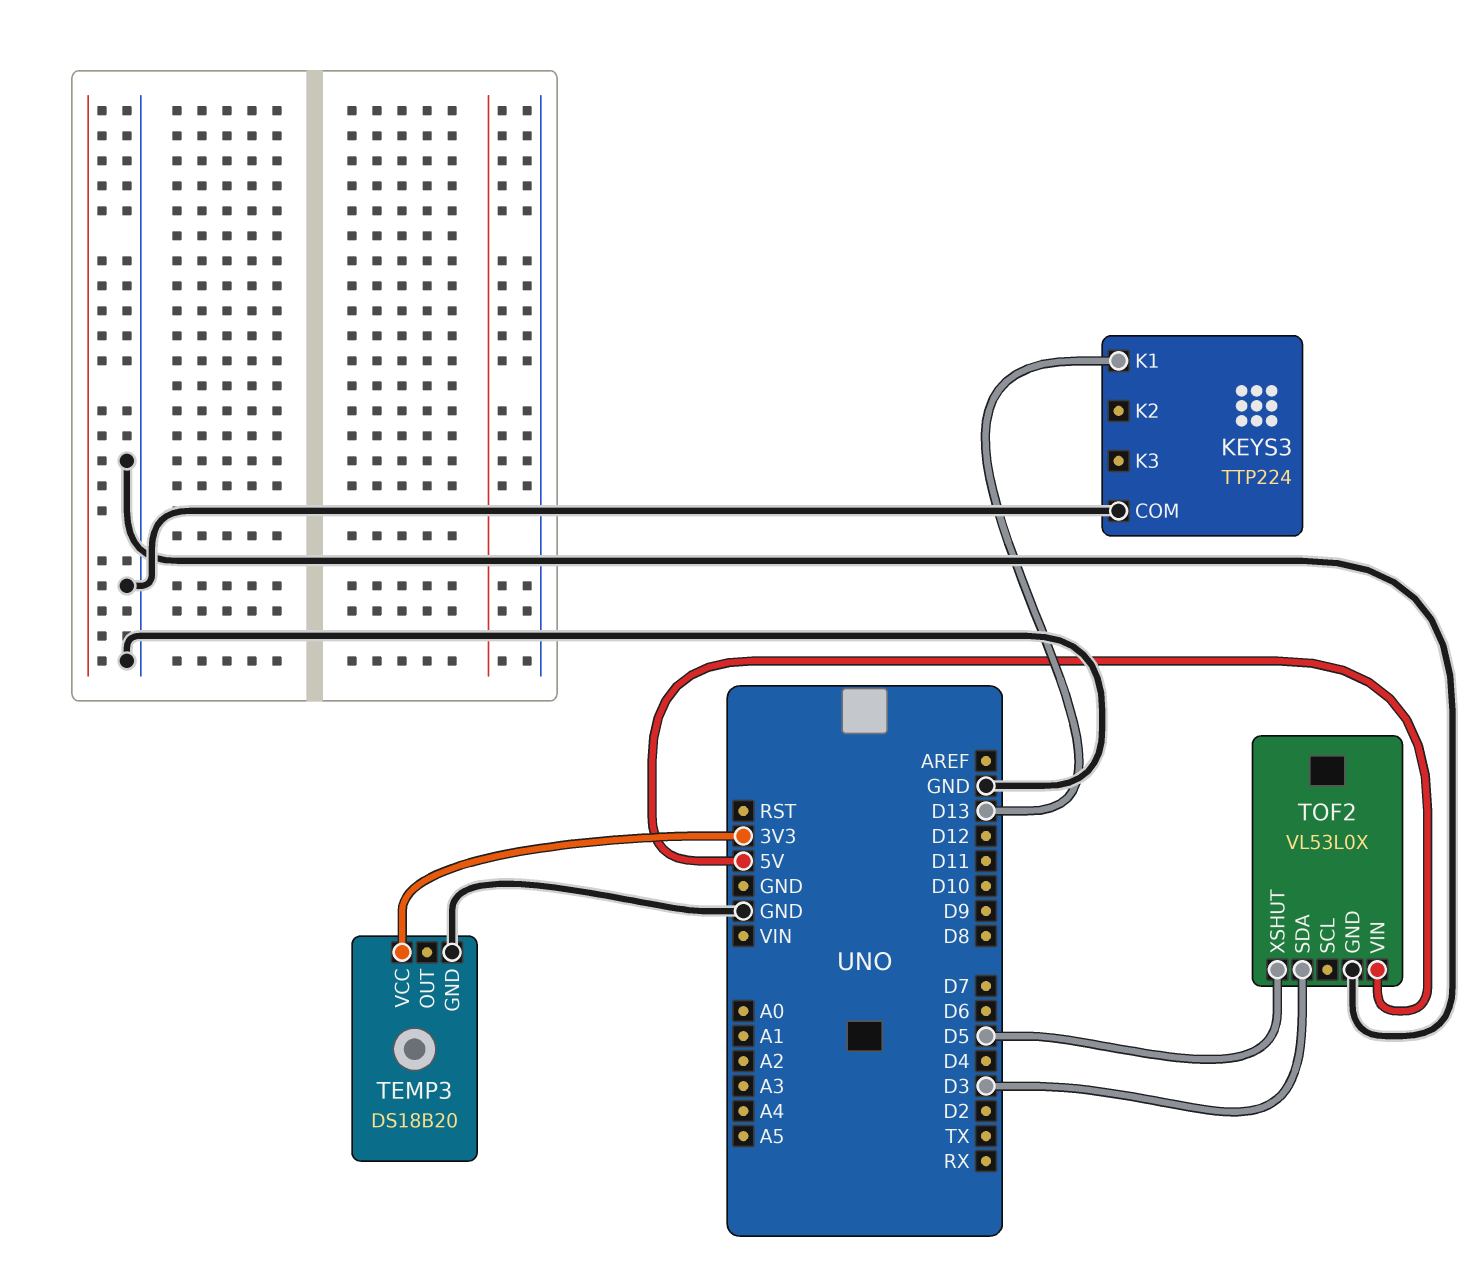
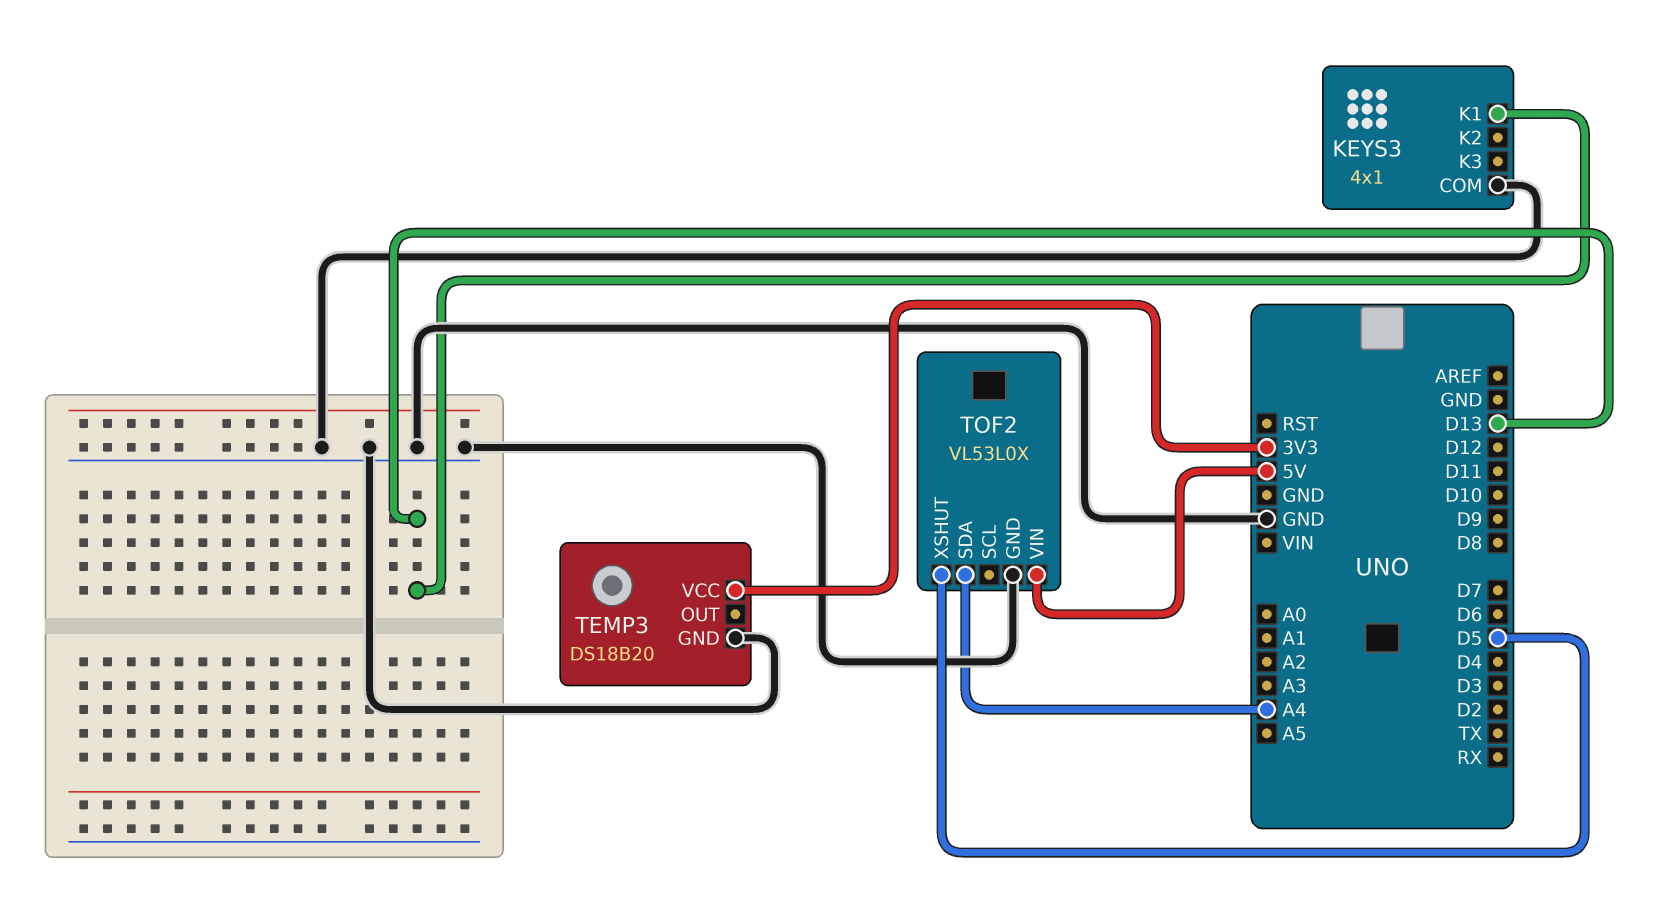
KEYS3: TTP224 -> 4x1
TOF2 pin SDA: D3 -> A4

